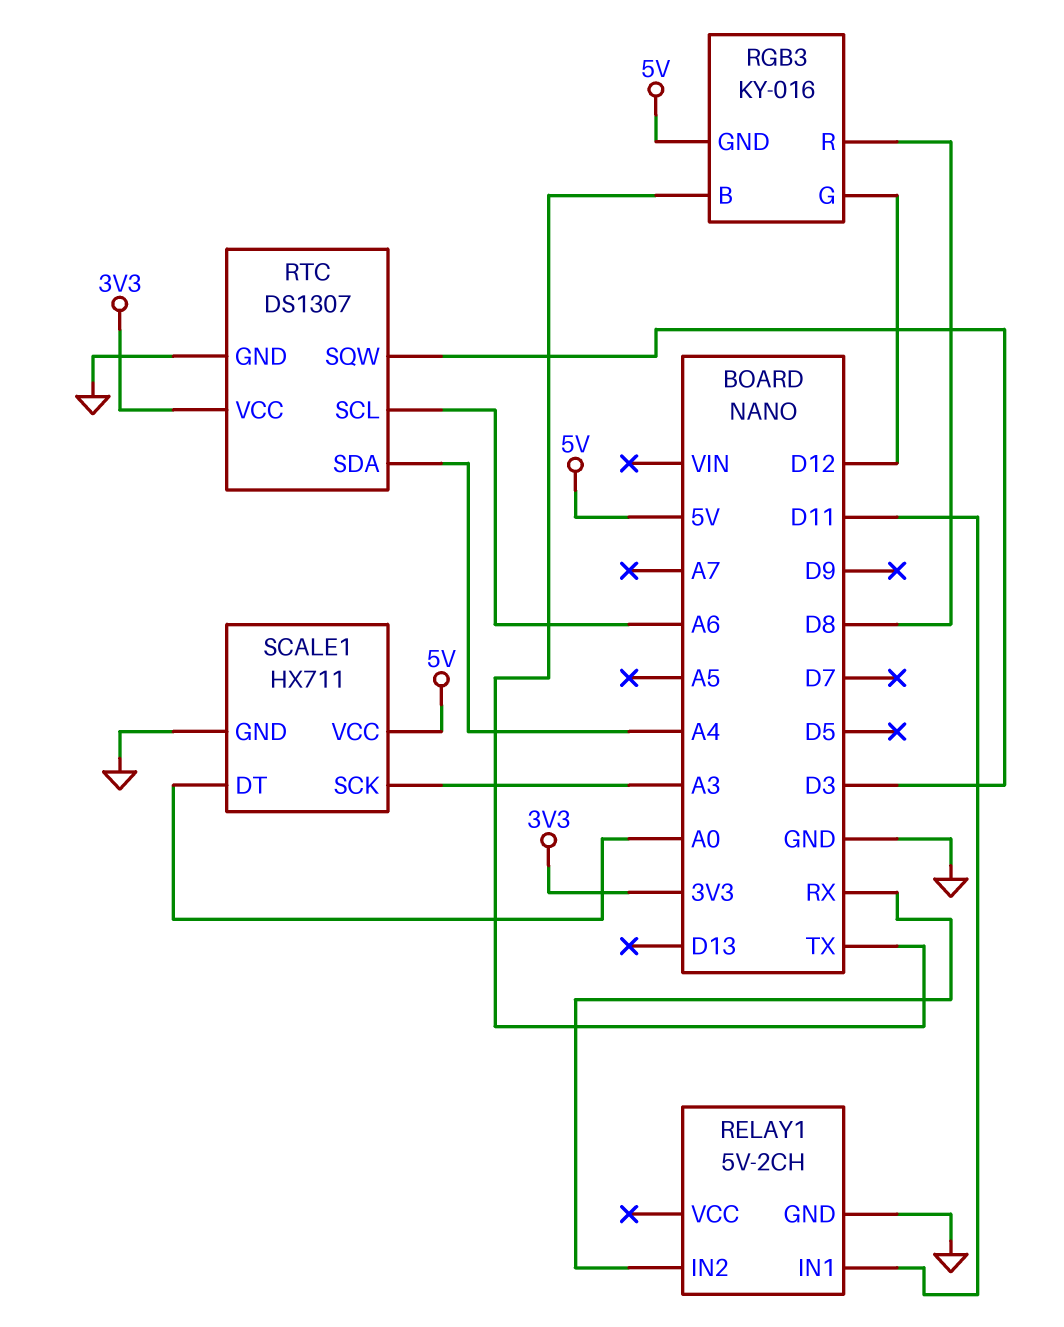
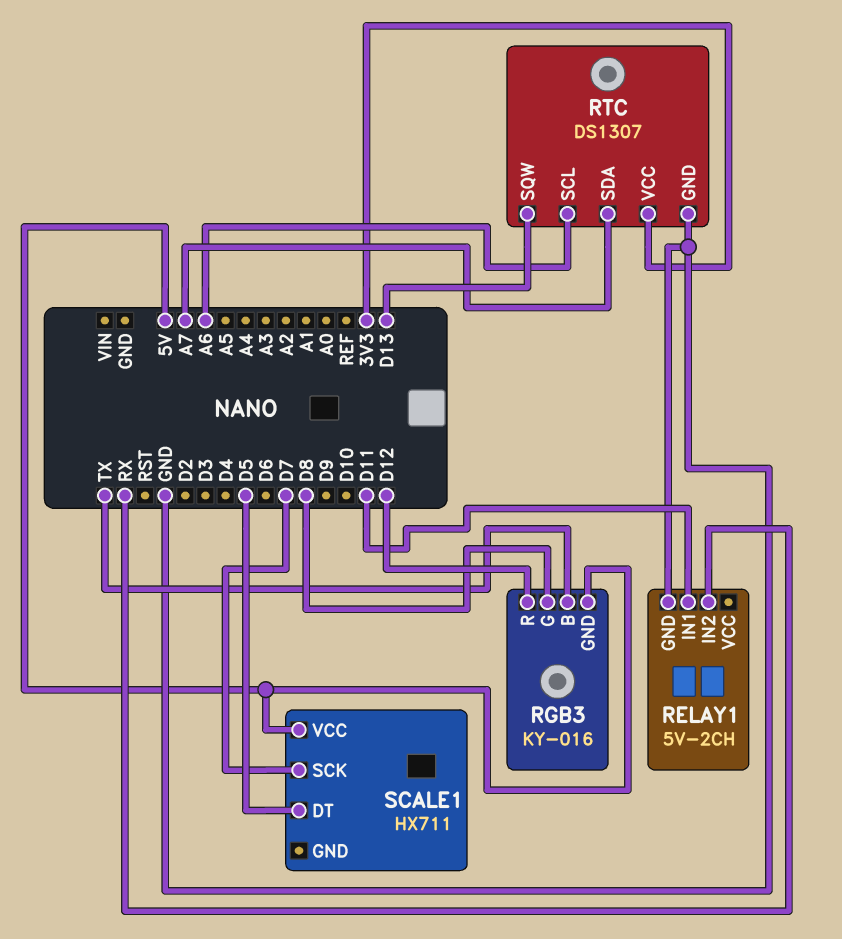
RGB3 pin G: D12 -> D8
RGB3 pin R: D8 -> D12
RTC pin SDA: A4 -> A7
RTC pin SQW: D3 -> D13
SCALE1 pin DT: A0 -> D5
SCALE1 pin GND: GND -> none
SCALE1 pin SCK: A3 -> D7

